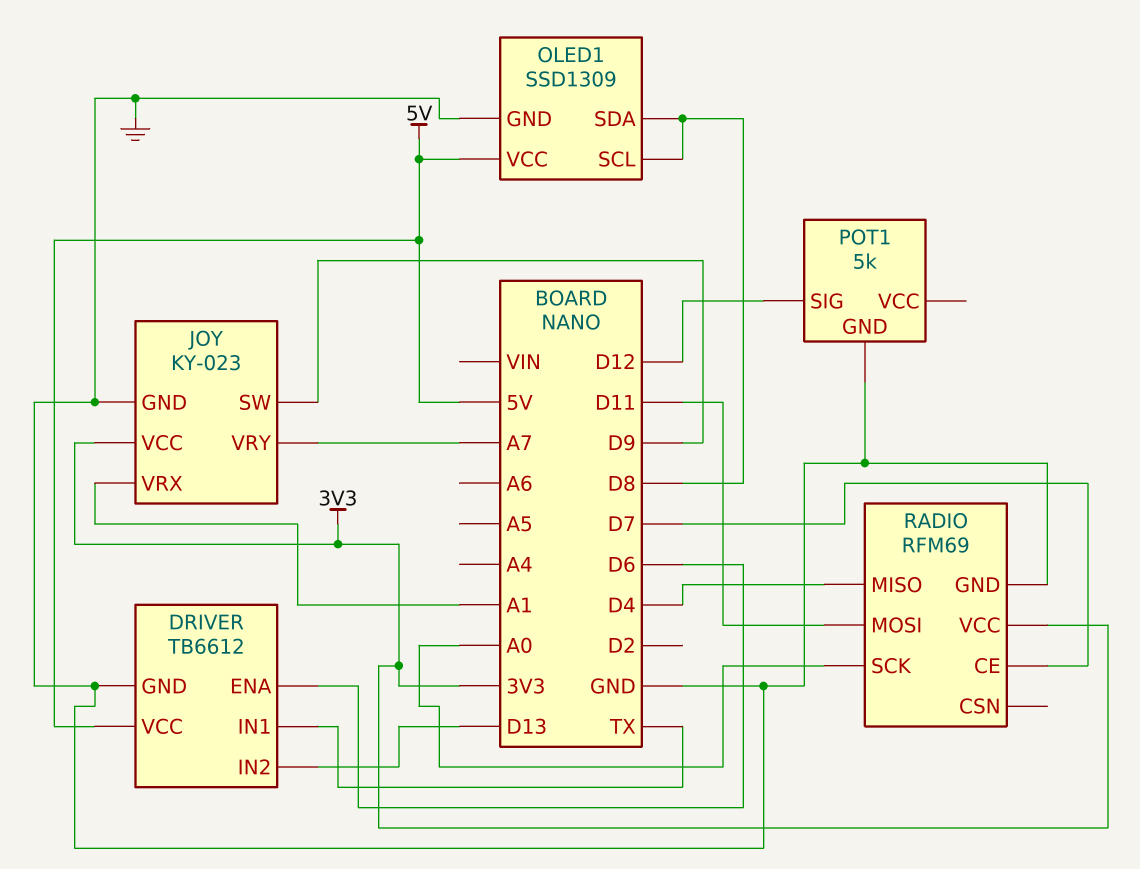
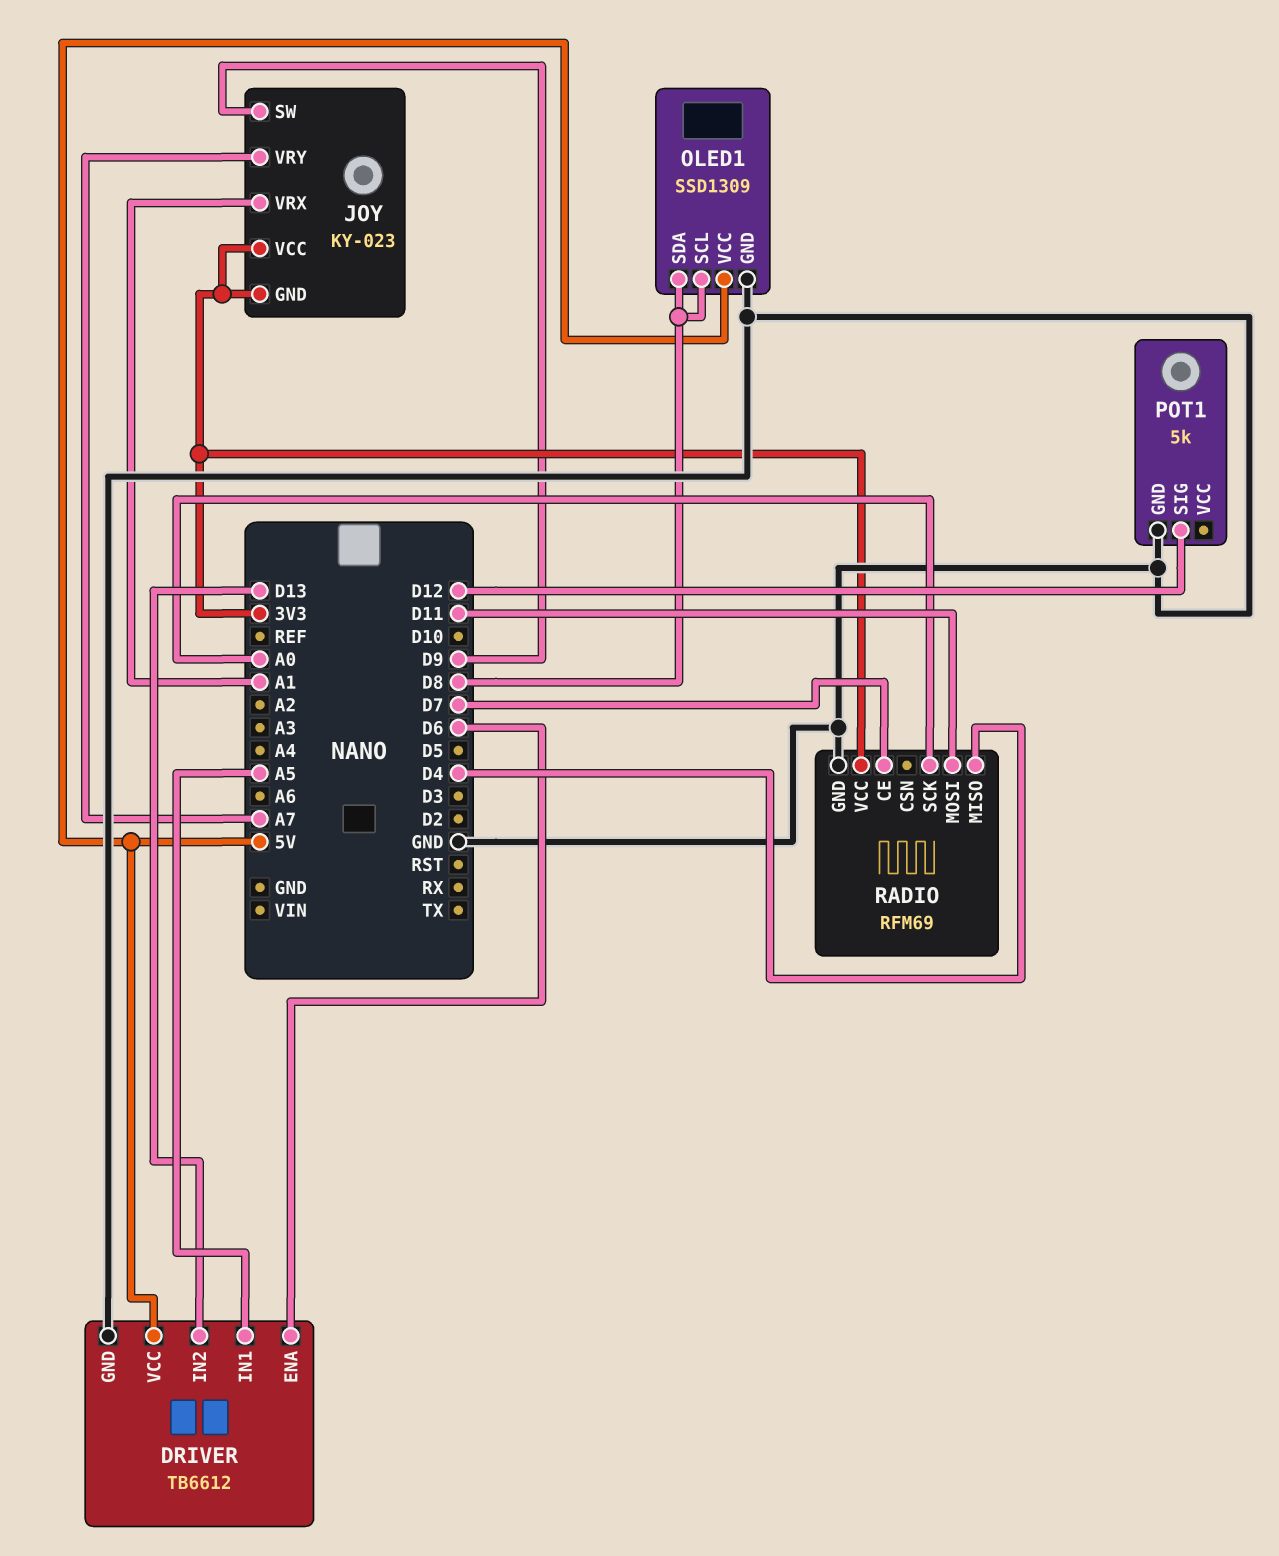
DRIVER pin IN1: TX -> A5
JOY pin GND: GND -> 3V3

